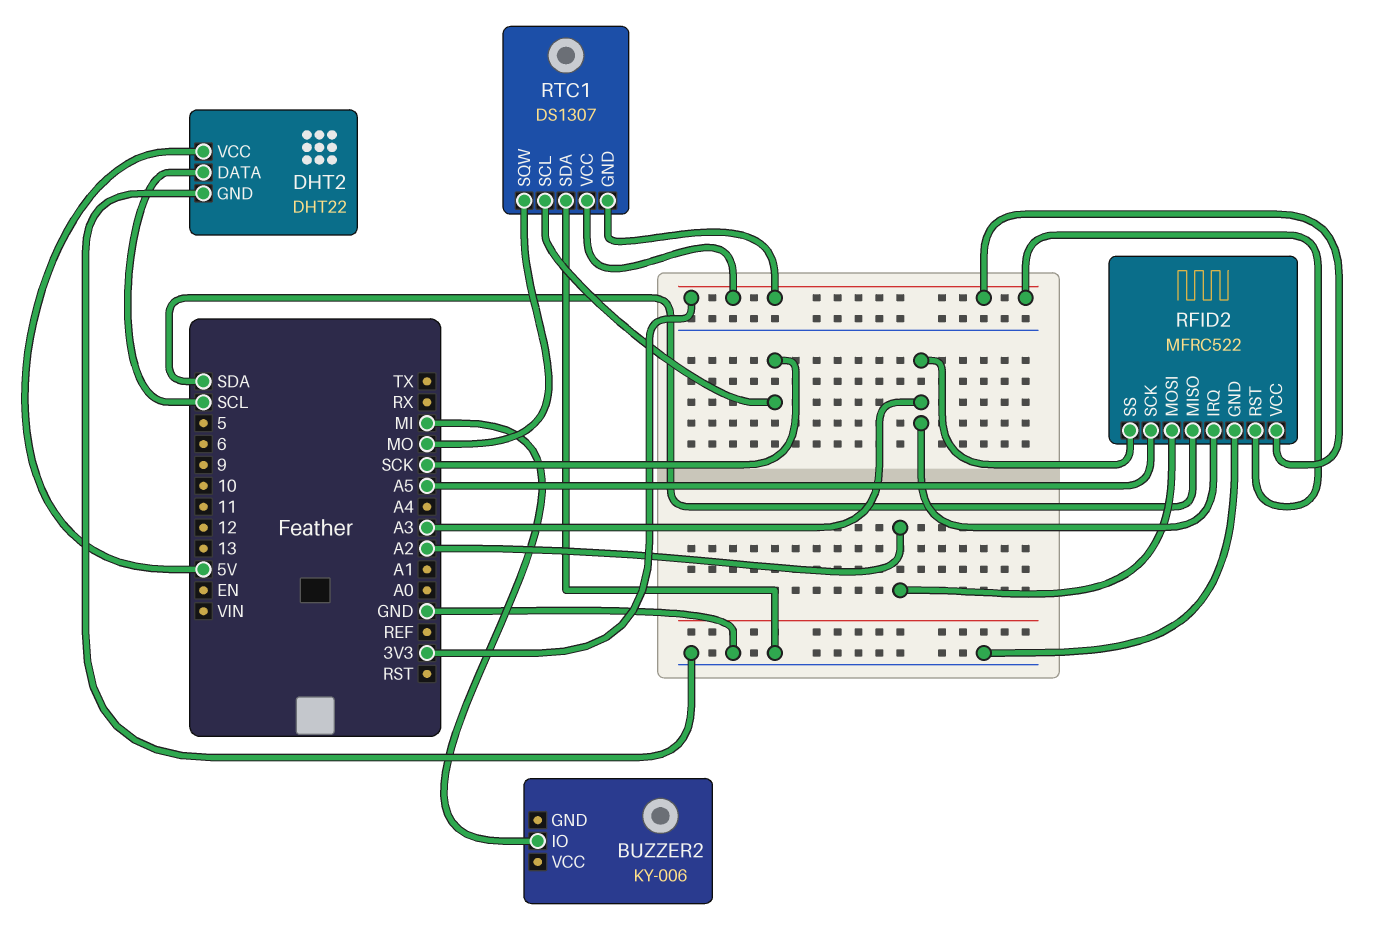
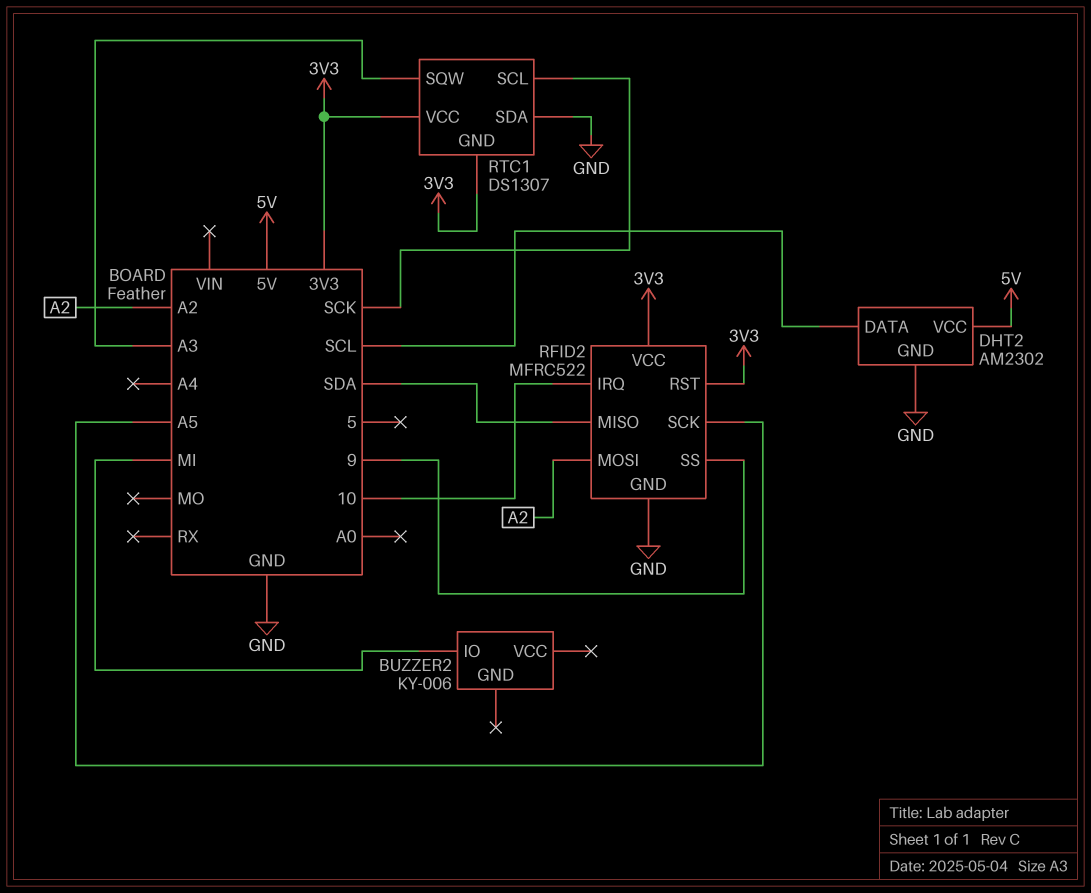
DHT2: DHT22 -> AM2302
RFID2 pin IRQ: A3 -> 10
RFID2 pin SS: A3 -> 9
RTC1 pin SQW: MO -> A3

